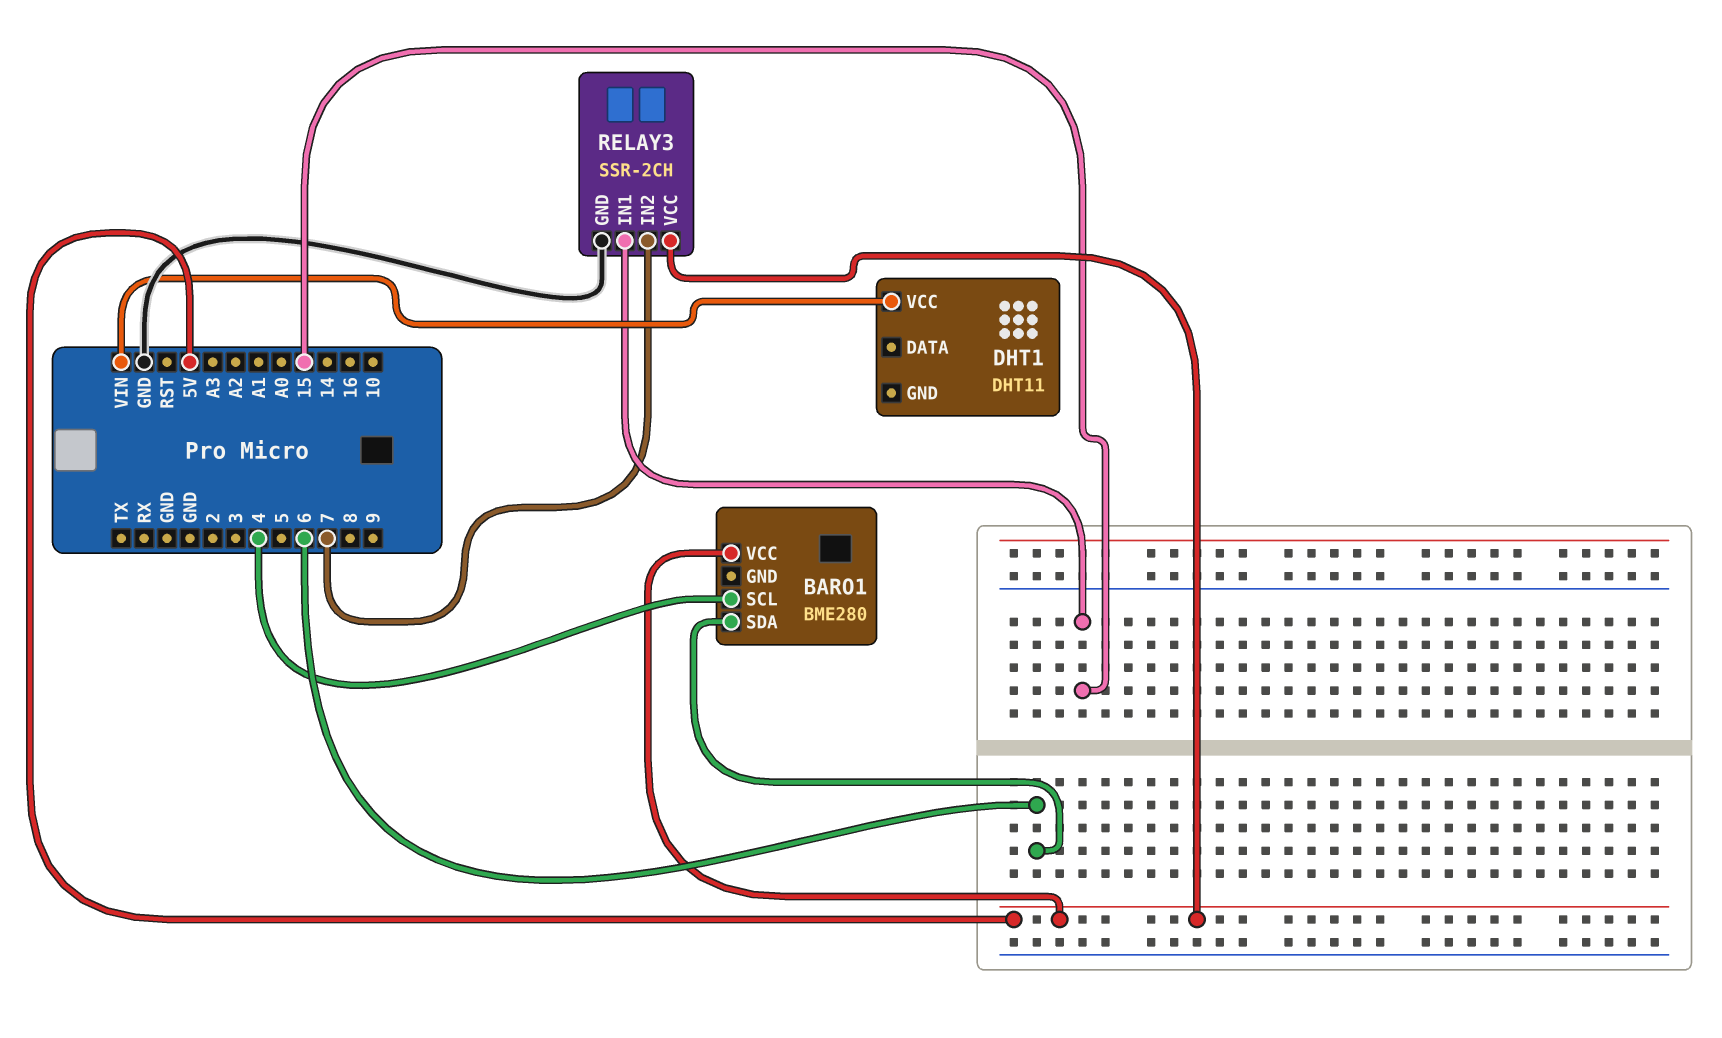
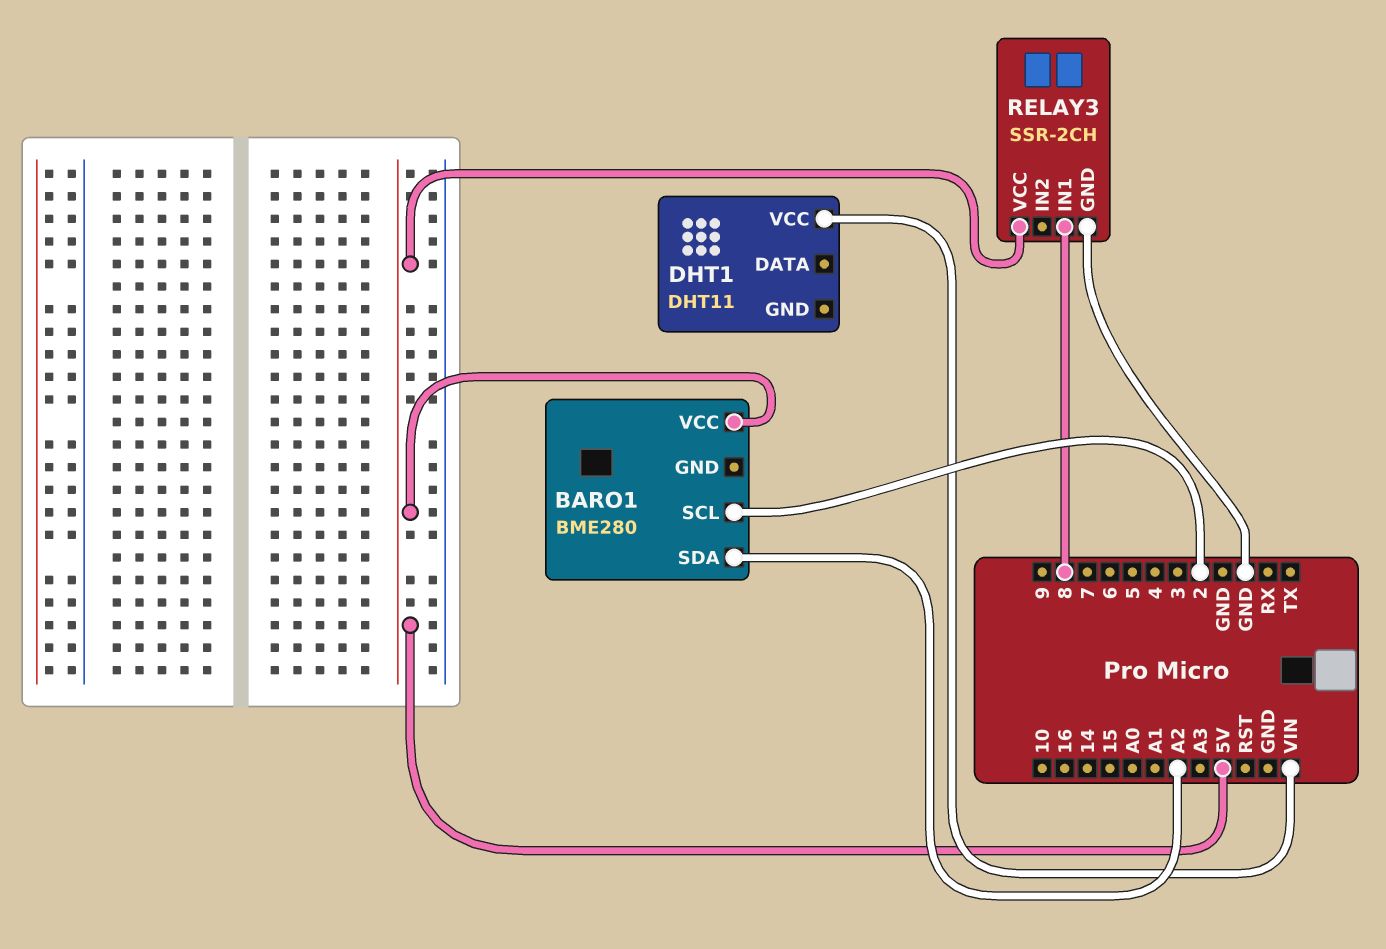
BARO1 pin SCL: 4 -> 2
BARO1 pin SDA: 6 -> A2
RELAY3 pin IN1: 15 -> 8
RELAY3 pin IN2: 7 -> none

